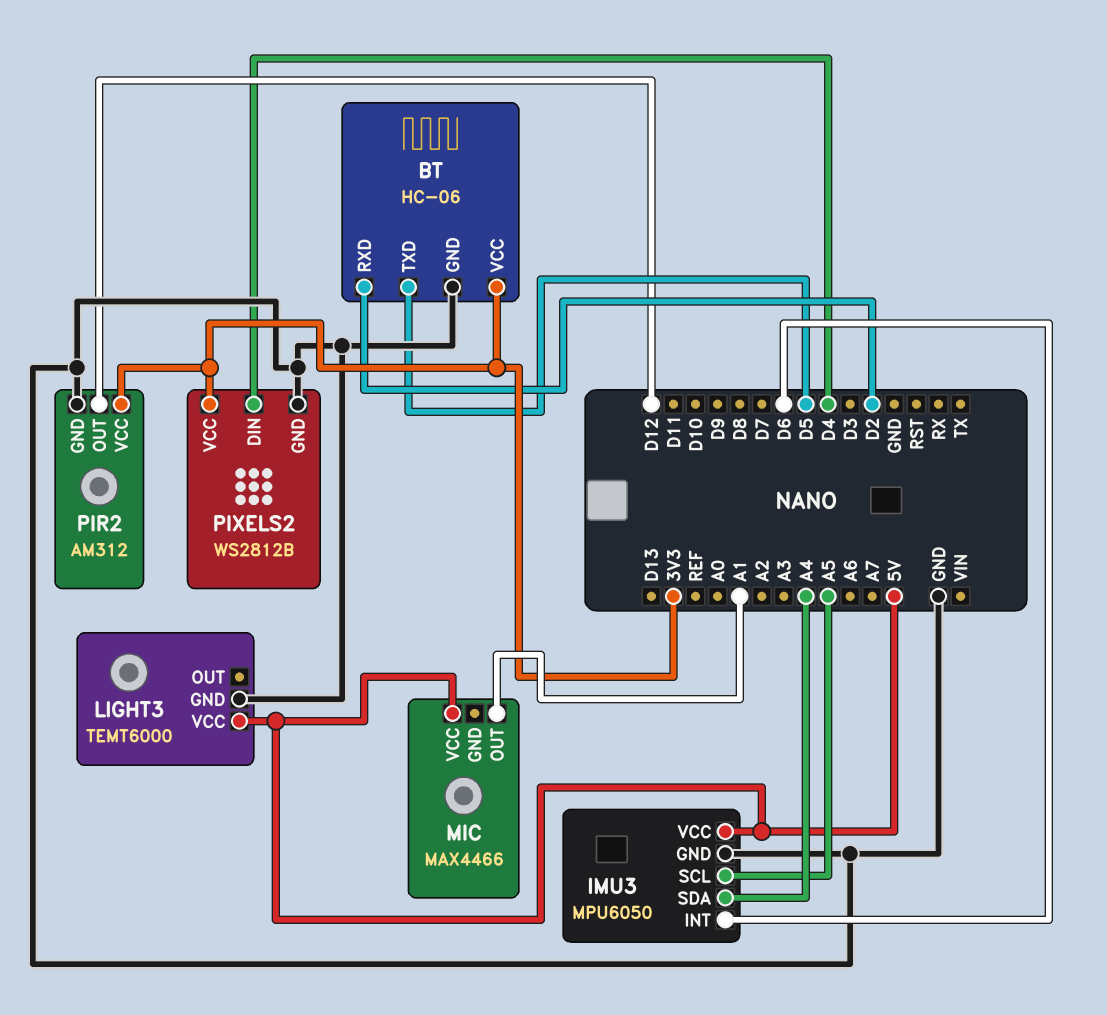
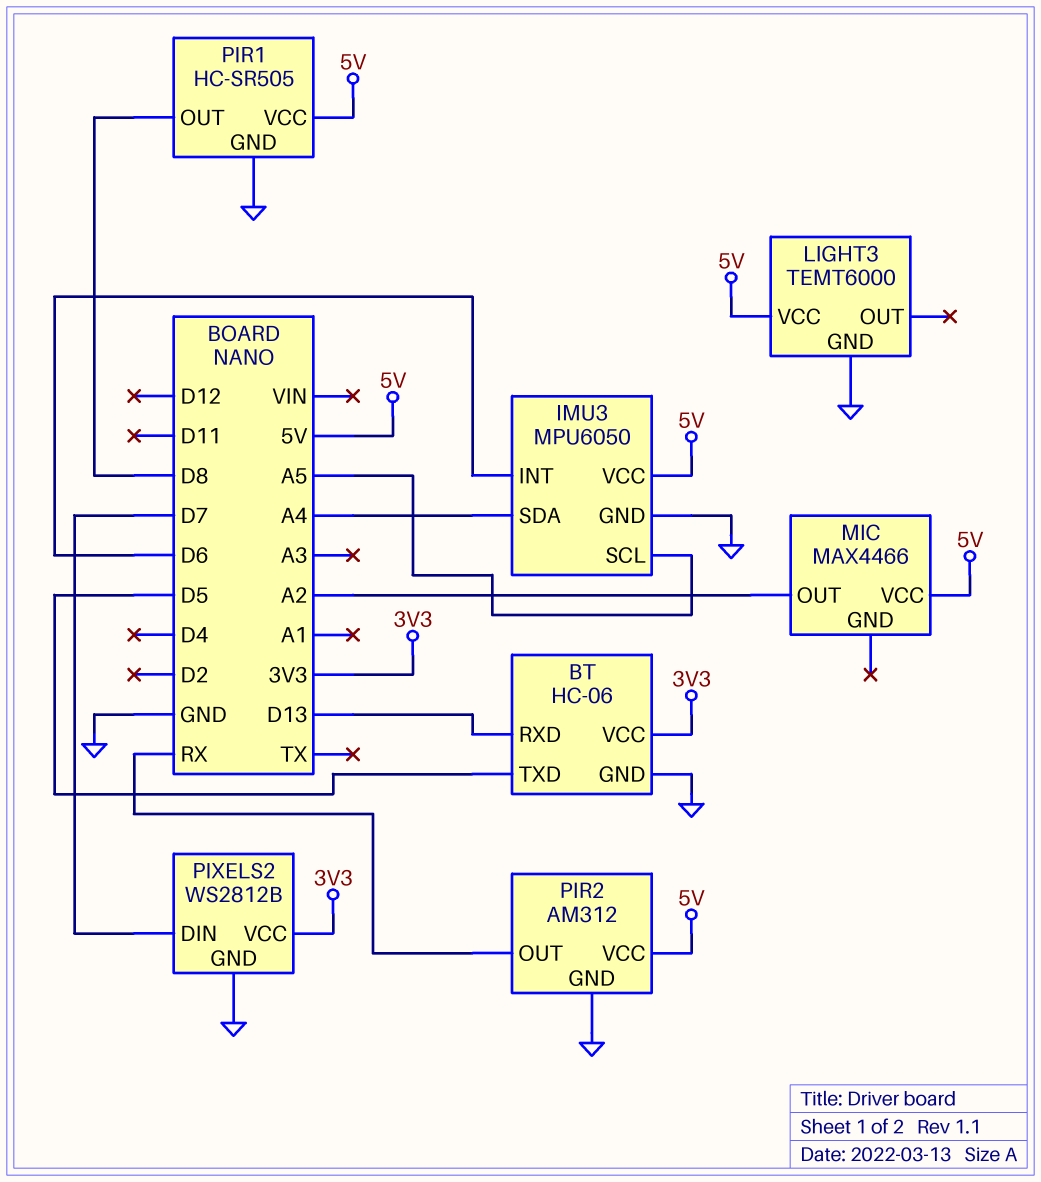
BT pin RXD: D2 -> D13
MIC pin OUT: A1 -> A2
PIR1: none -> HC-SR505
PIR1 pin GND: none -> GND
PIR1 pin OUT: none -> D8
PIR1 pin VCC: none -> 5V
PIR2 pin OUT: D12 -> RX
PIR2 pin VCC: 3V3 -> 5V
PIXELS2 pin DIN: D4 -> D7

